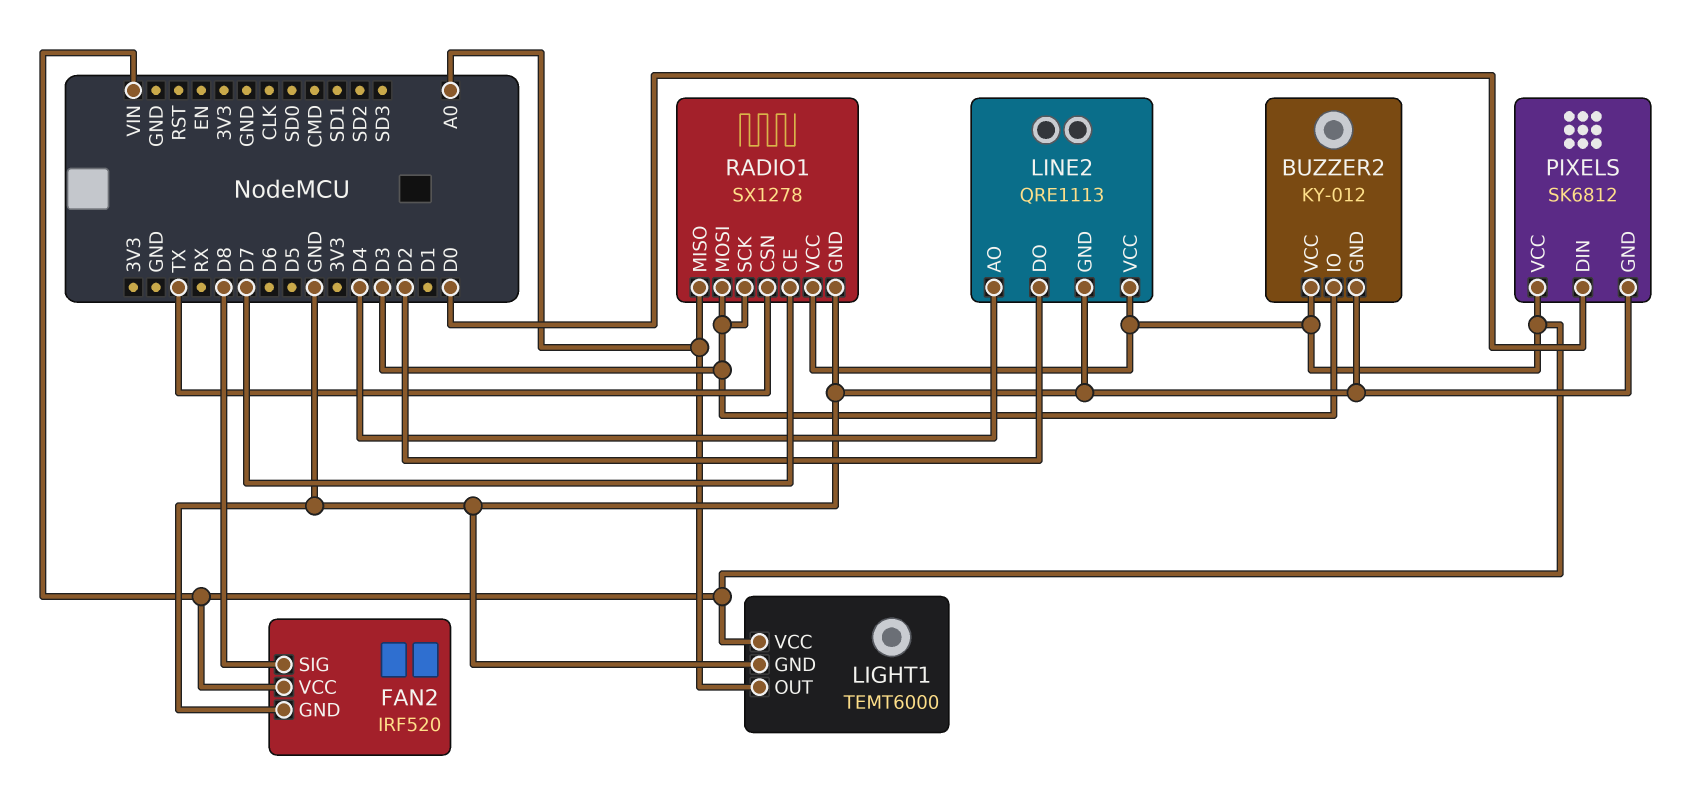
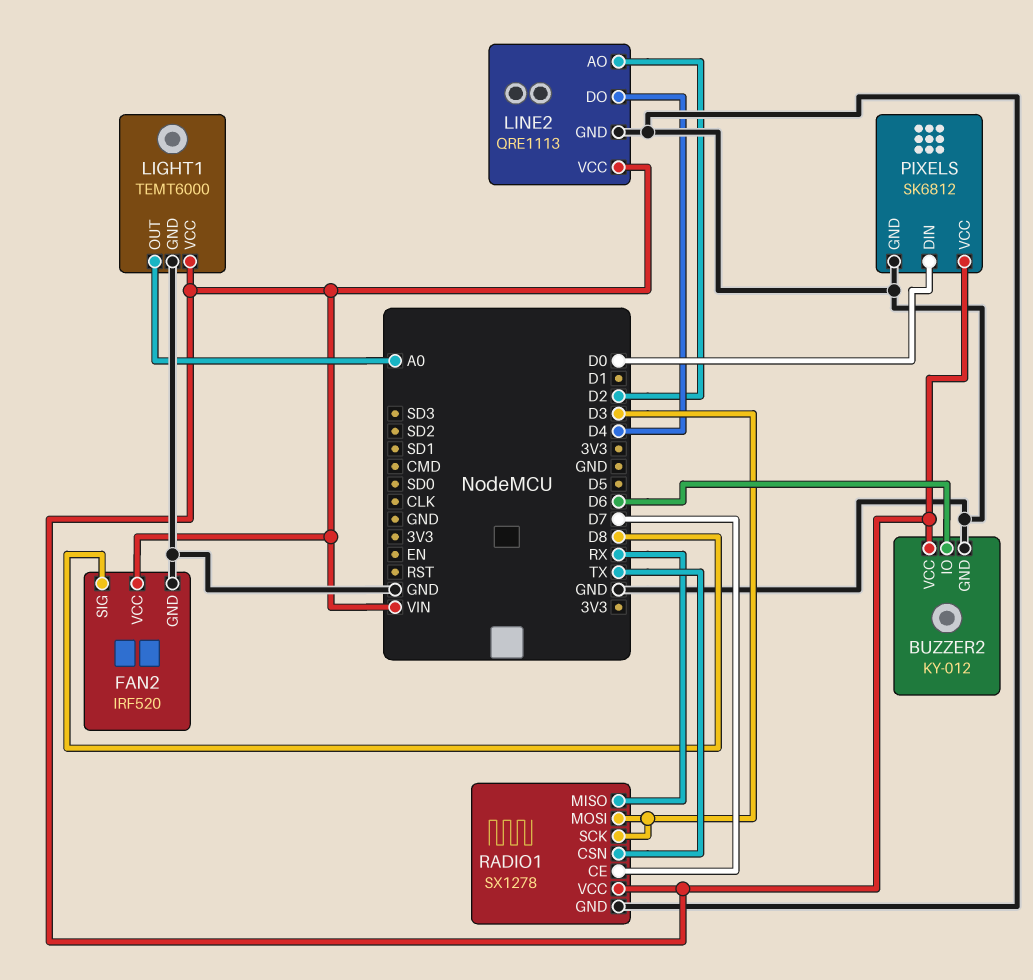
BUZZER2 pin IO: D3 -> D6
LINE2 pin AO: D4 -> D2
LINE2 pin DO: D2 -> D4
RADIO1 pin MISO: A0 -> RX

